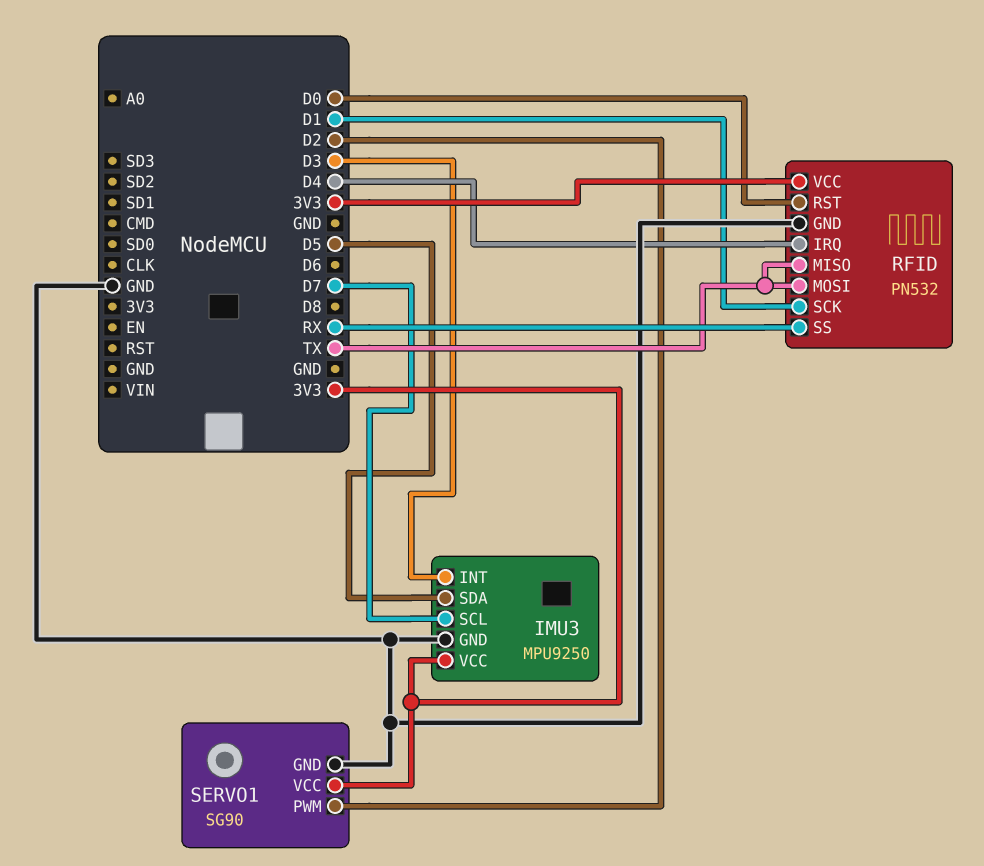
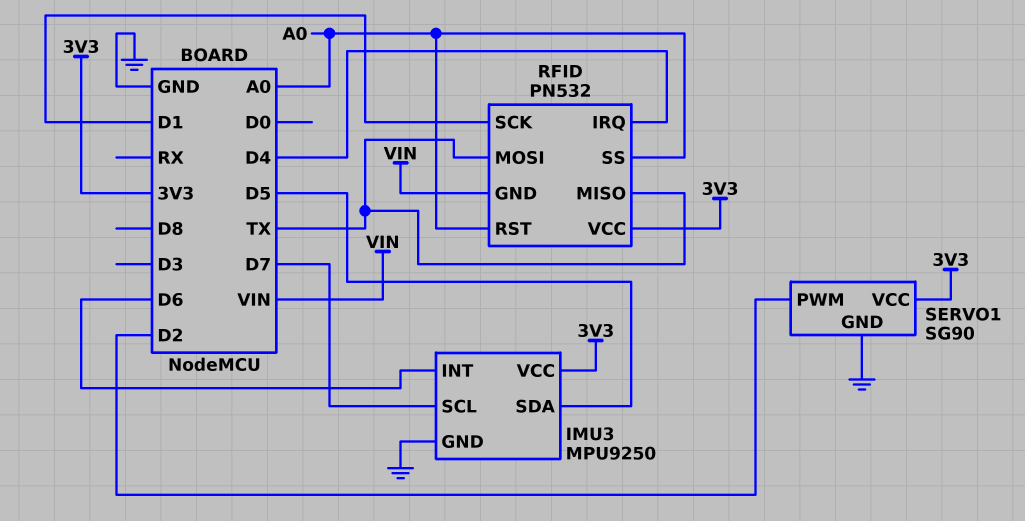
IMU3 pin INT: D3 -> D6
RFID pin GND: GND -> VIN
RFID pin RST: D0 -> A0
RFID pin SS: RX -> A0

